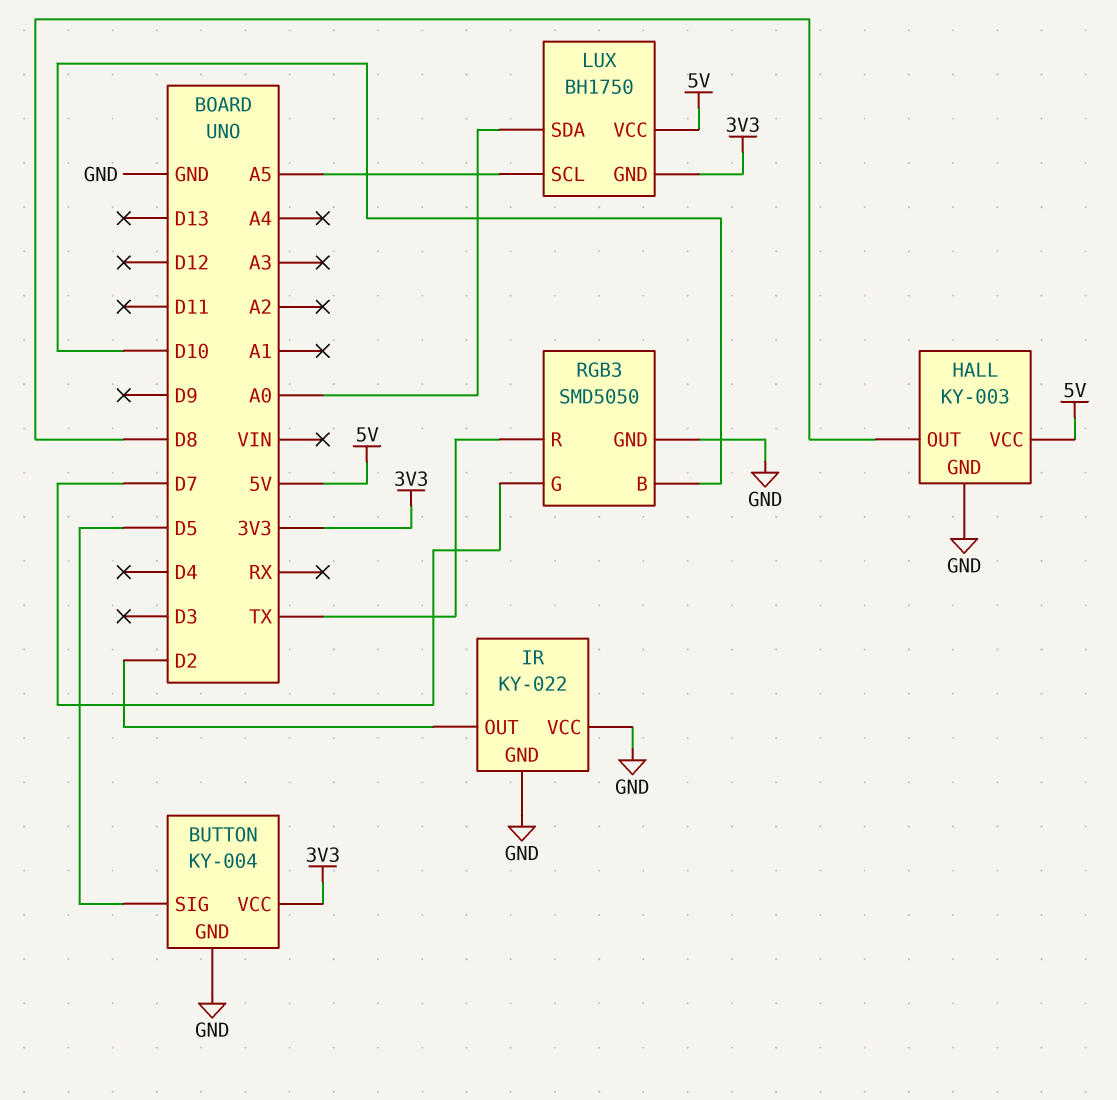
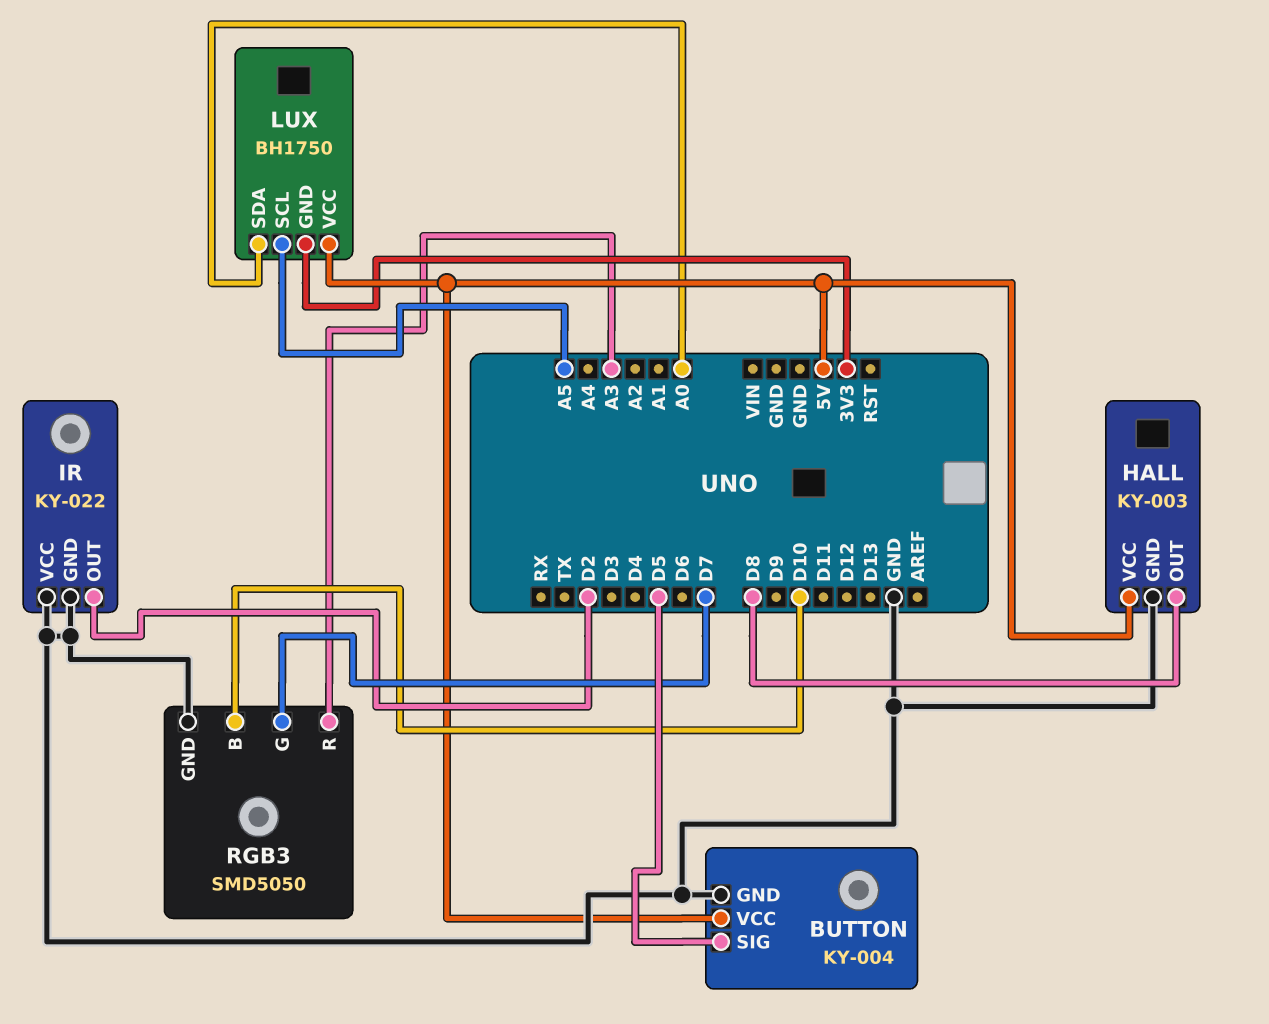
BUTTON pin VCC: 3V3 -> 5V
RGB3 pin R: TX -> A3

